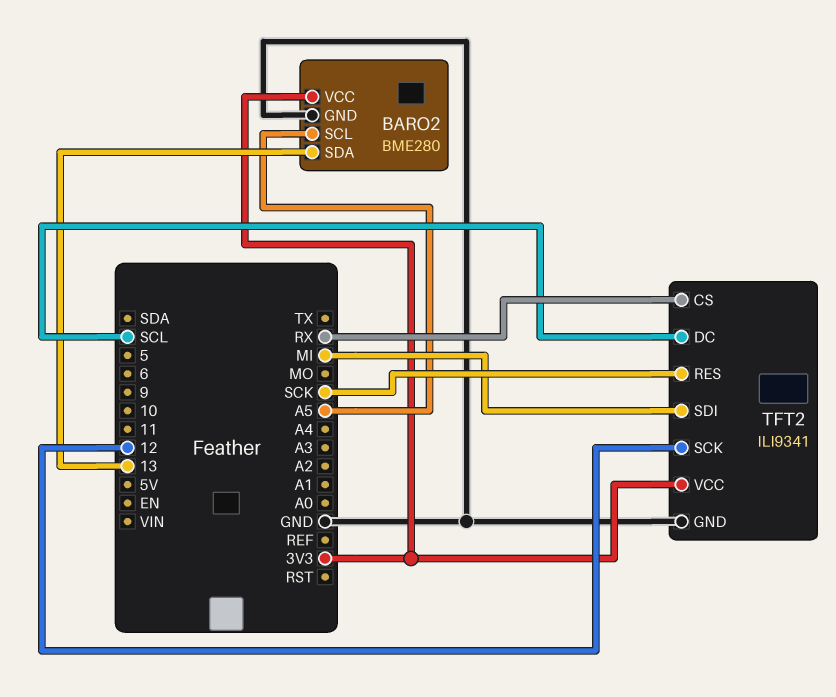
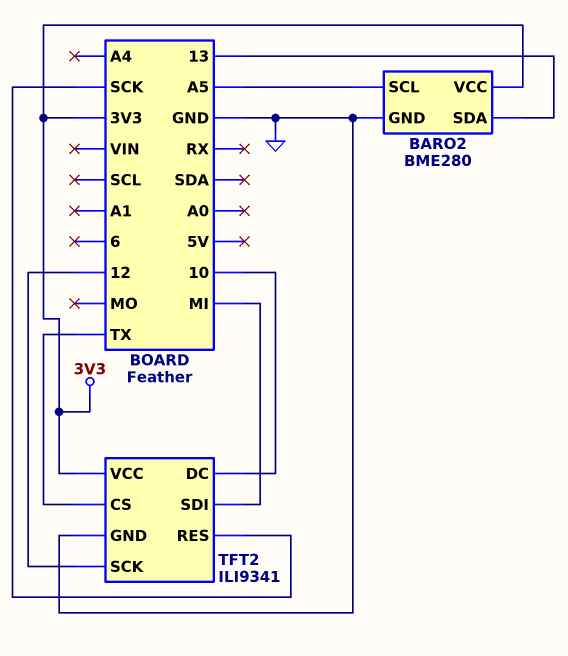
TFT2 pin CS: RX -> TX
TFT2 pin DC: SCL -> 10

